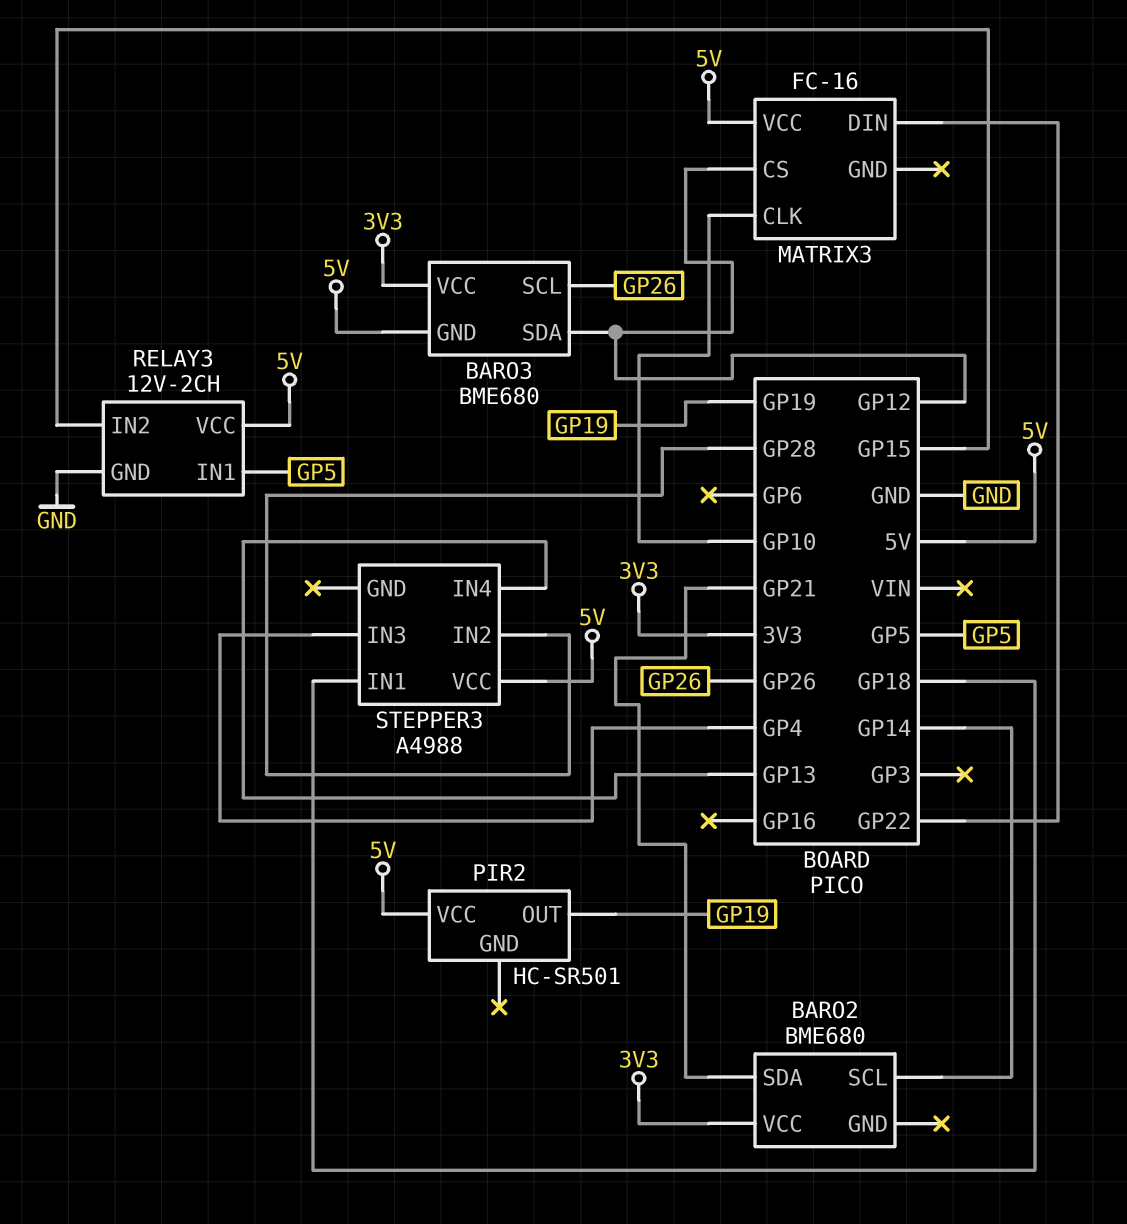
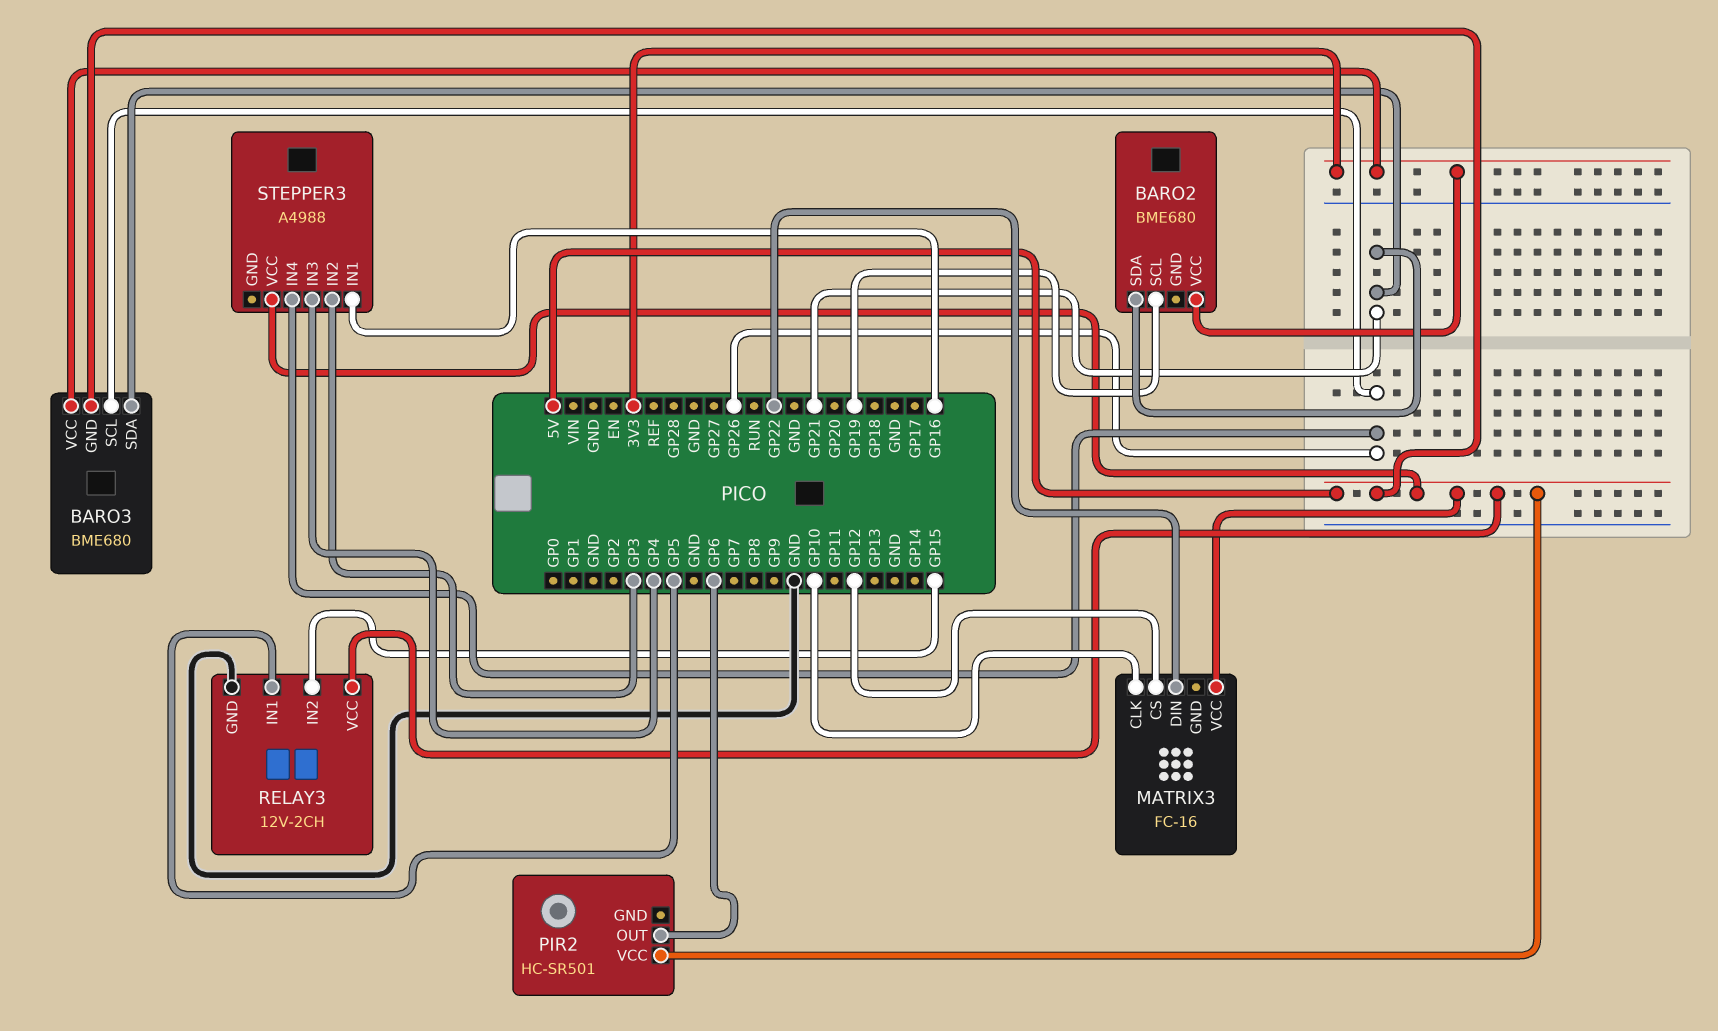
BARO2 pin SCL: GP14 -> GP19
BARO3 pin SDA: GP12 -> GP21
PIR2 pin OUT: GP19 -> GP6
STEPPER3 pin IN1: GP18 -> GP16
STEPPER3 pin IN2: GP28 -> GP3
STEPPER3 pin IN4: GP13 -> GP26

